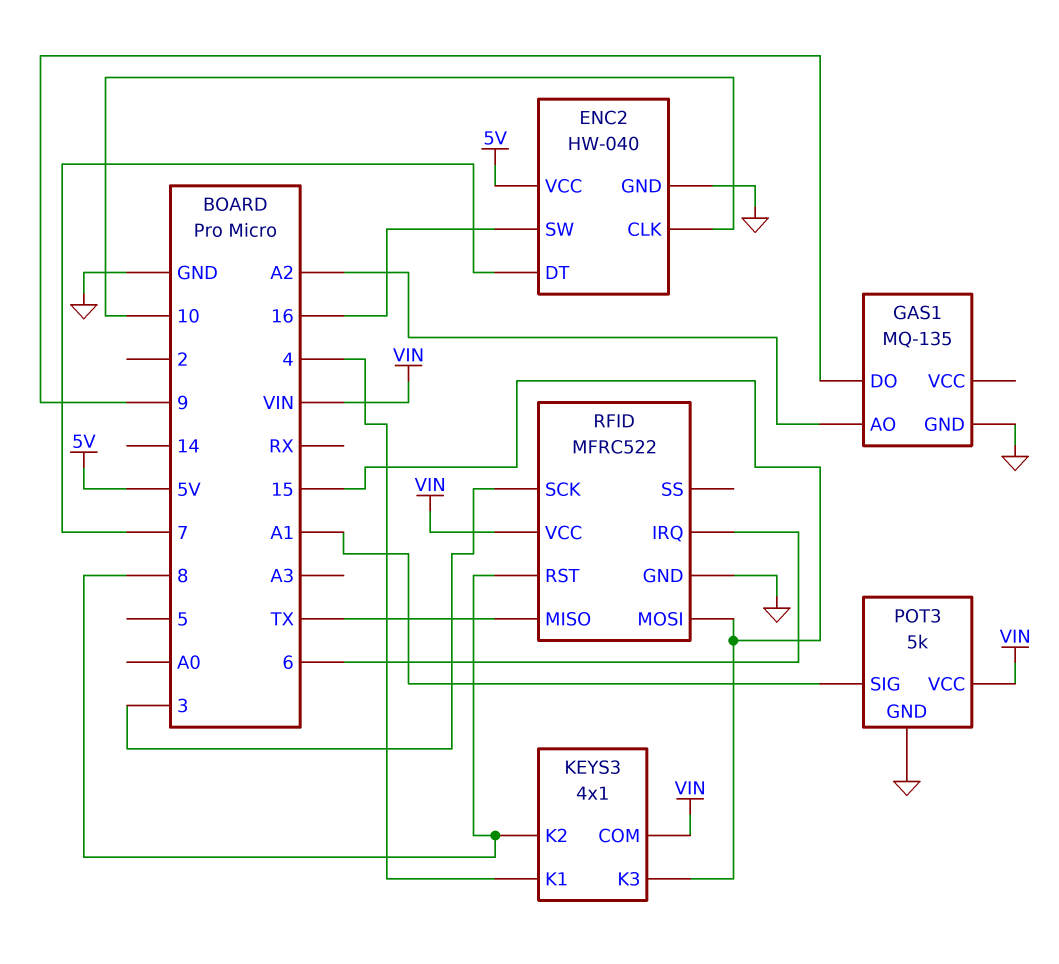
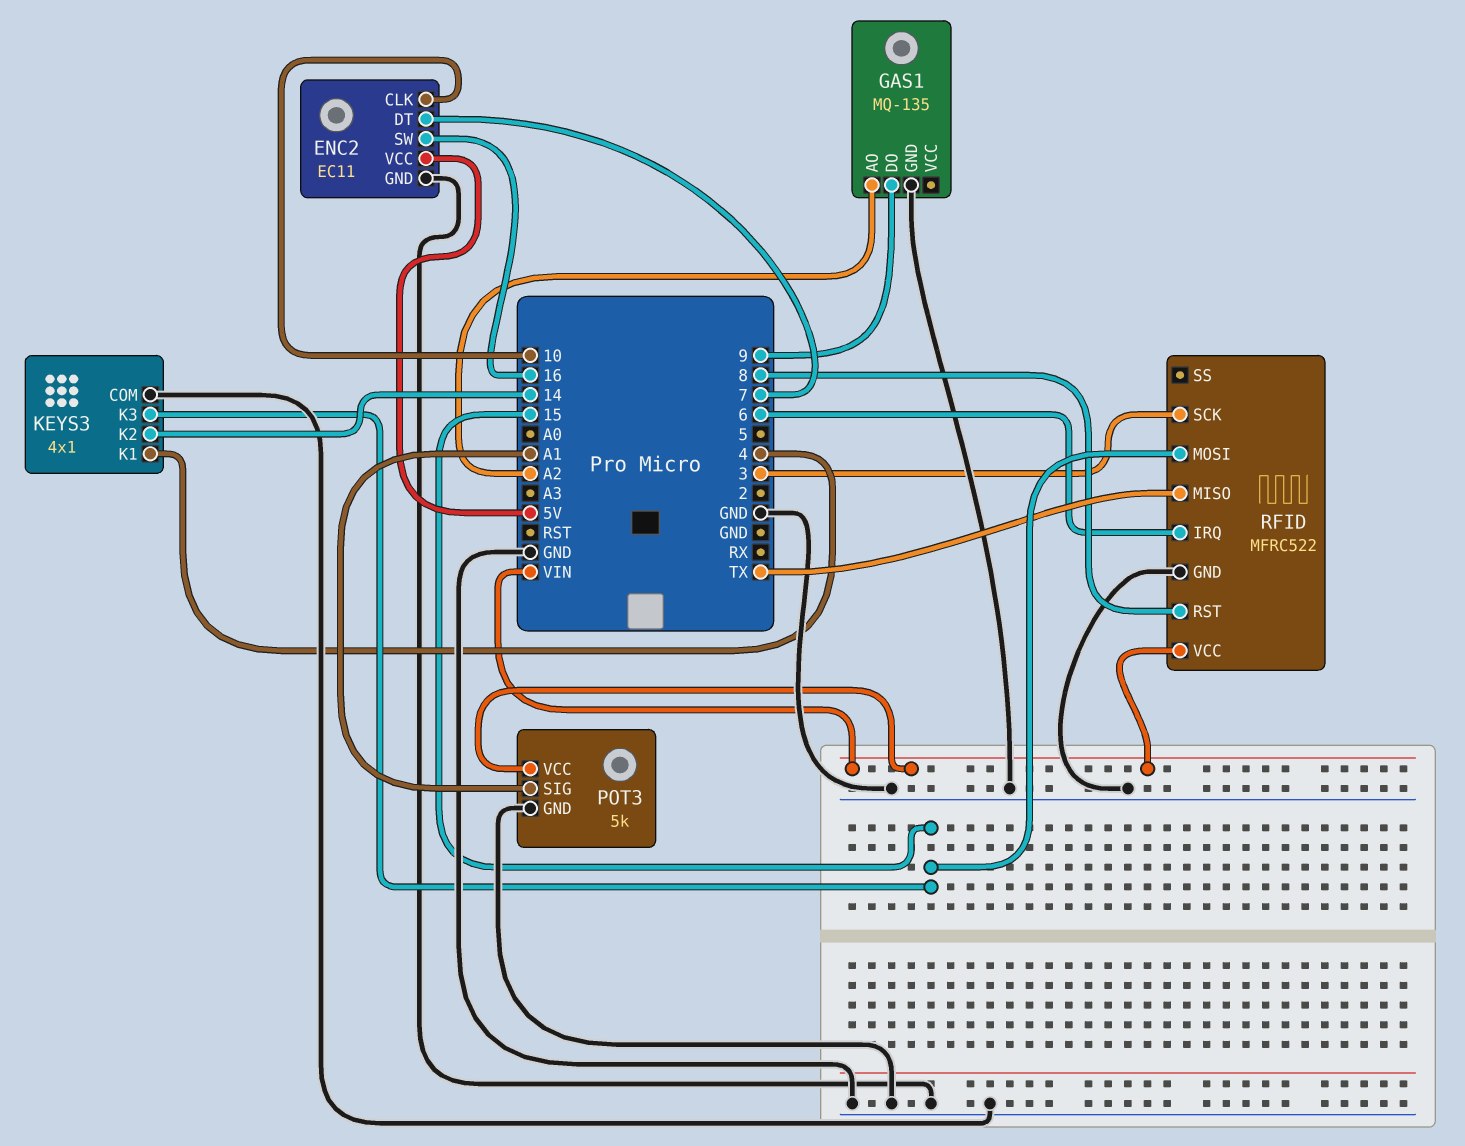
ENC2: HW-040 -> EC11
KEYS3 pin COM: VIN -> GND
KEYS3 pin K2: 8 -> 14

